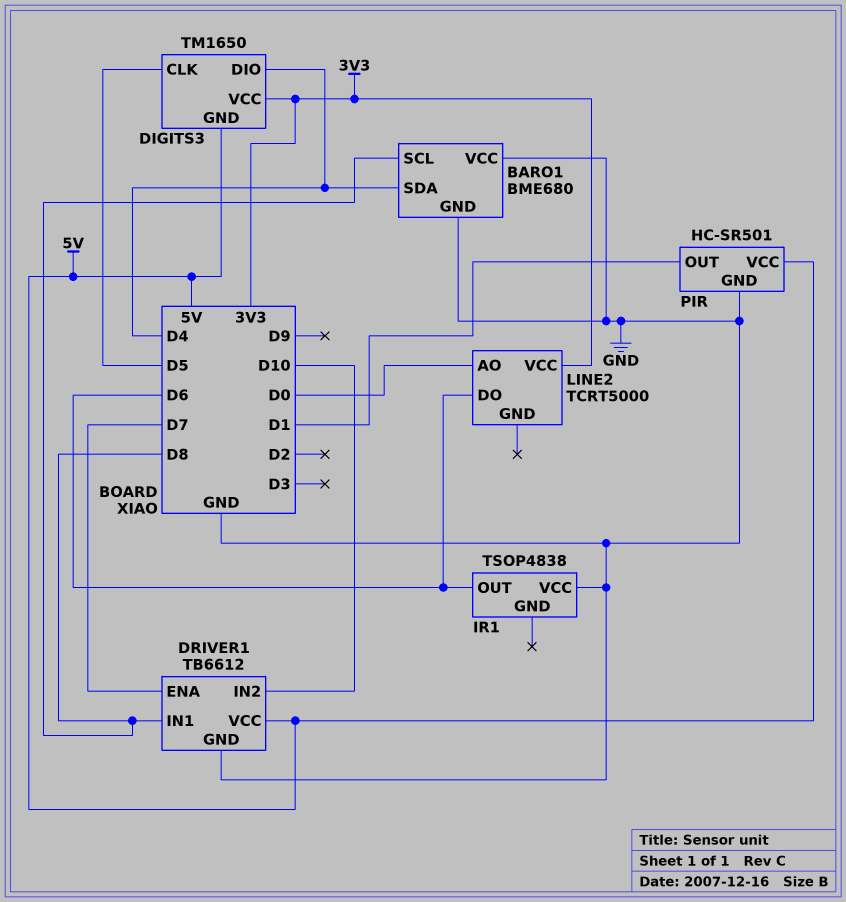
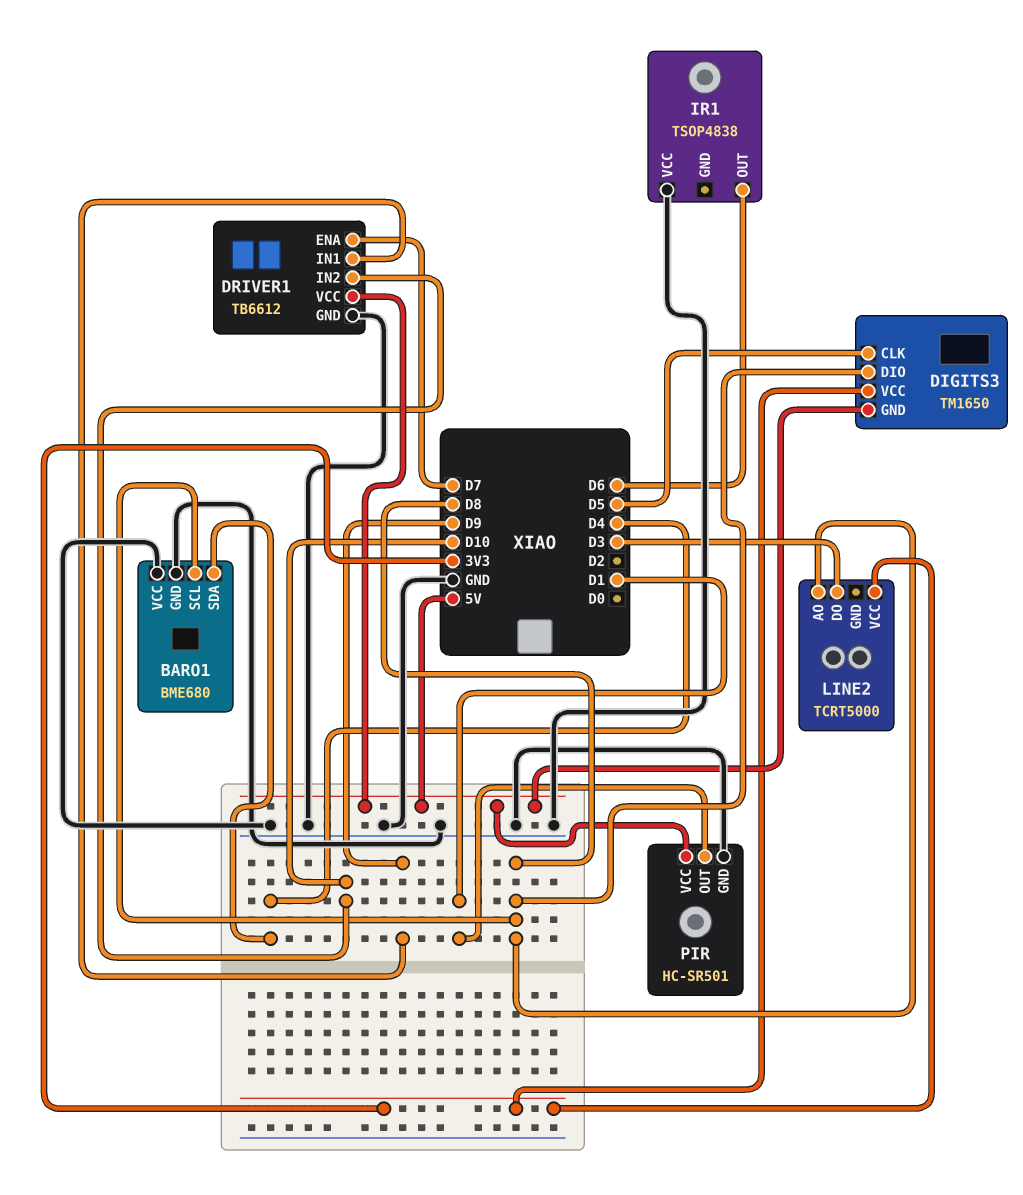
DIGITS3 pin DIO: D4 -> D8
DRIVER1 pin IN1: D8 -> D9
LINE2 pin AO: D0 -> D8
LINE2 pin DO: D6 -> D3

